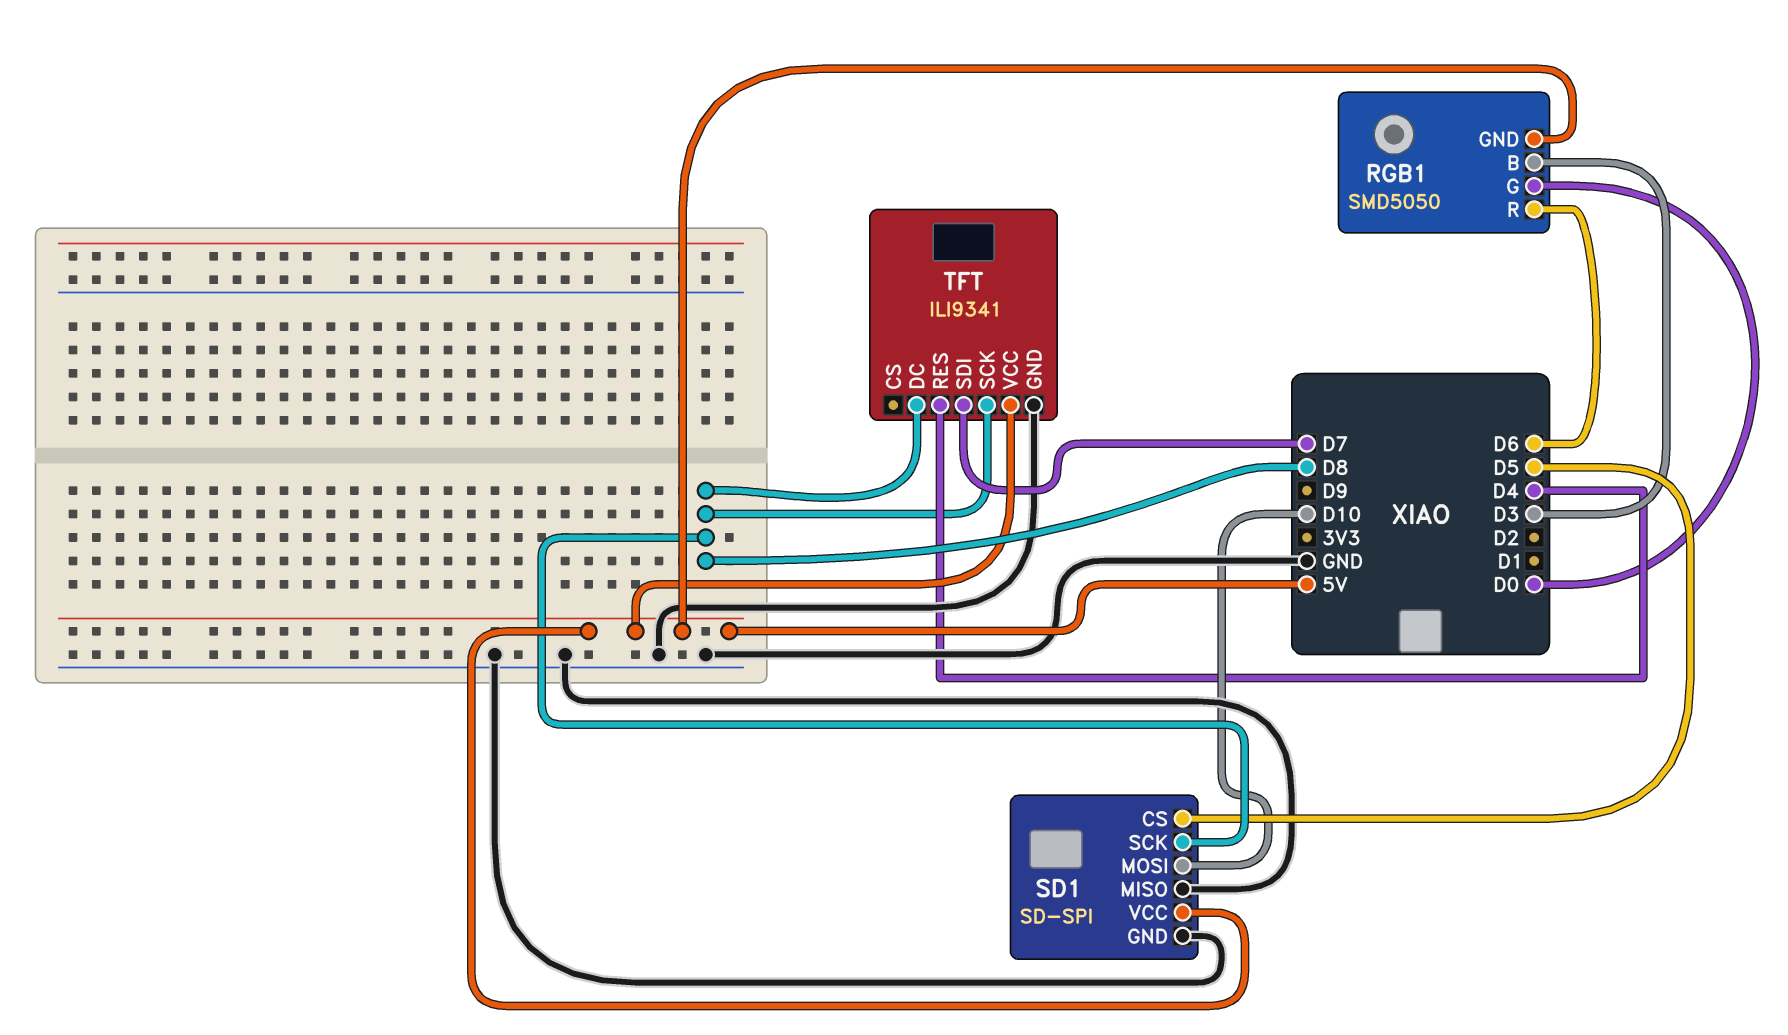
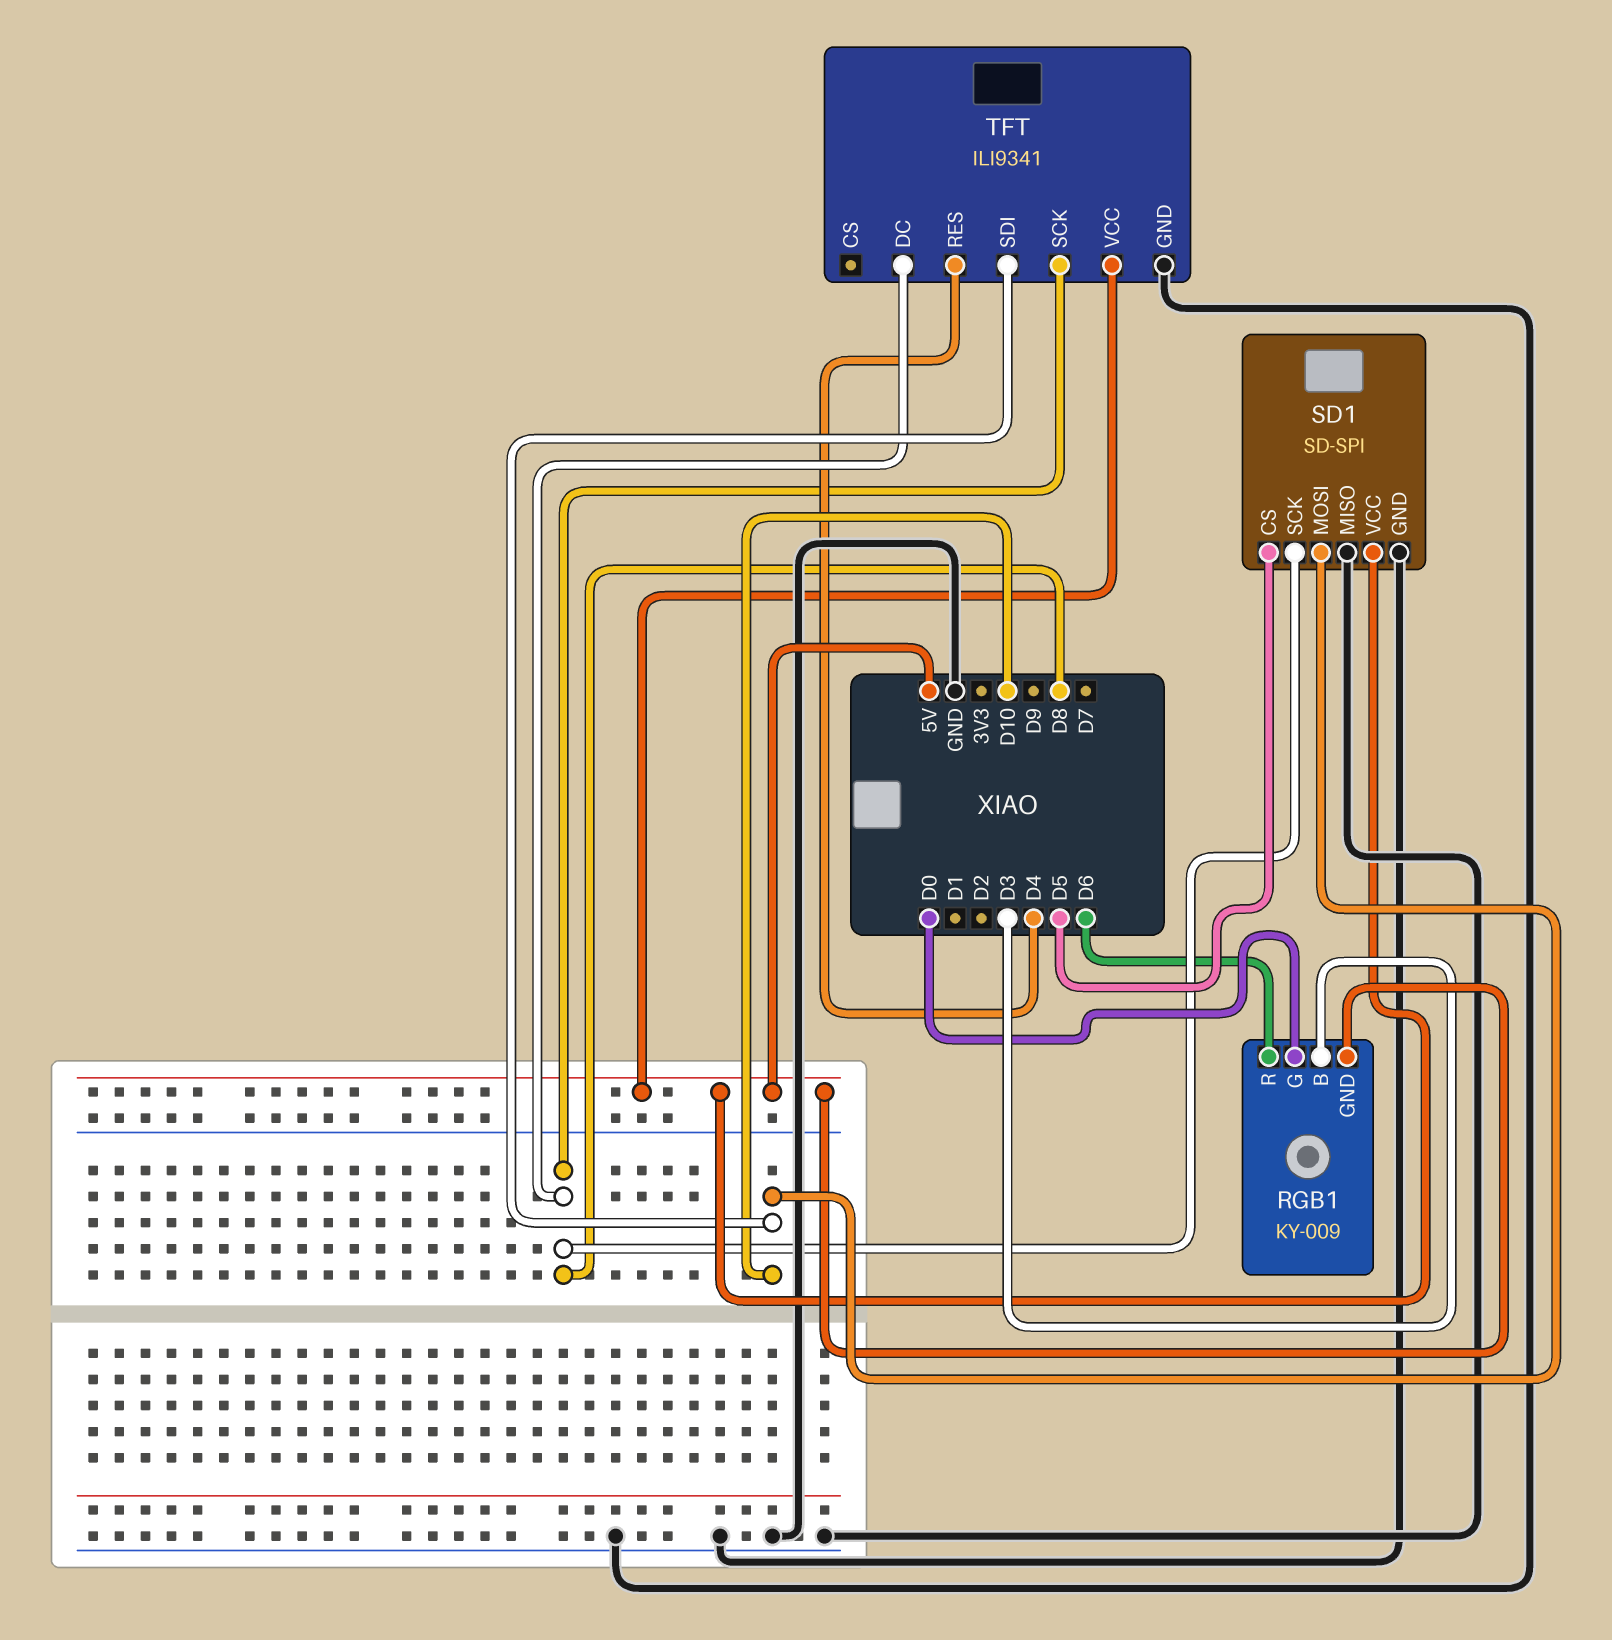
RGB1: SMD5050 -> KY-009
TFT pin SDI: D7 -> D10

